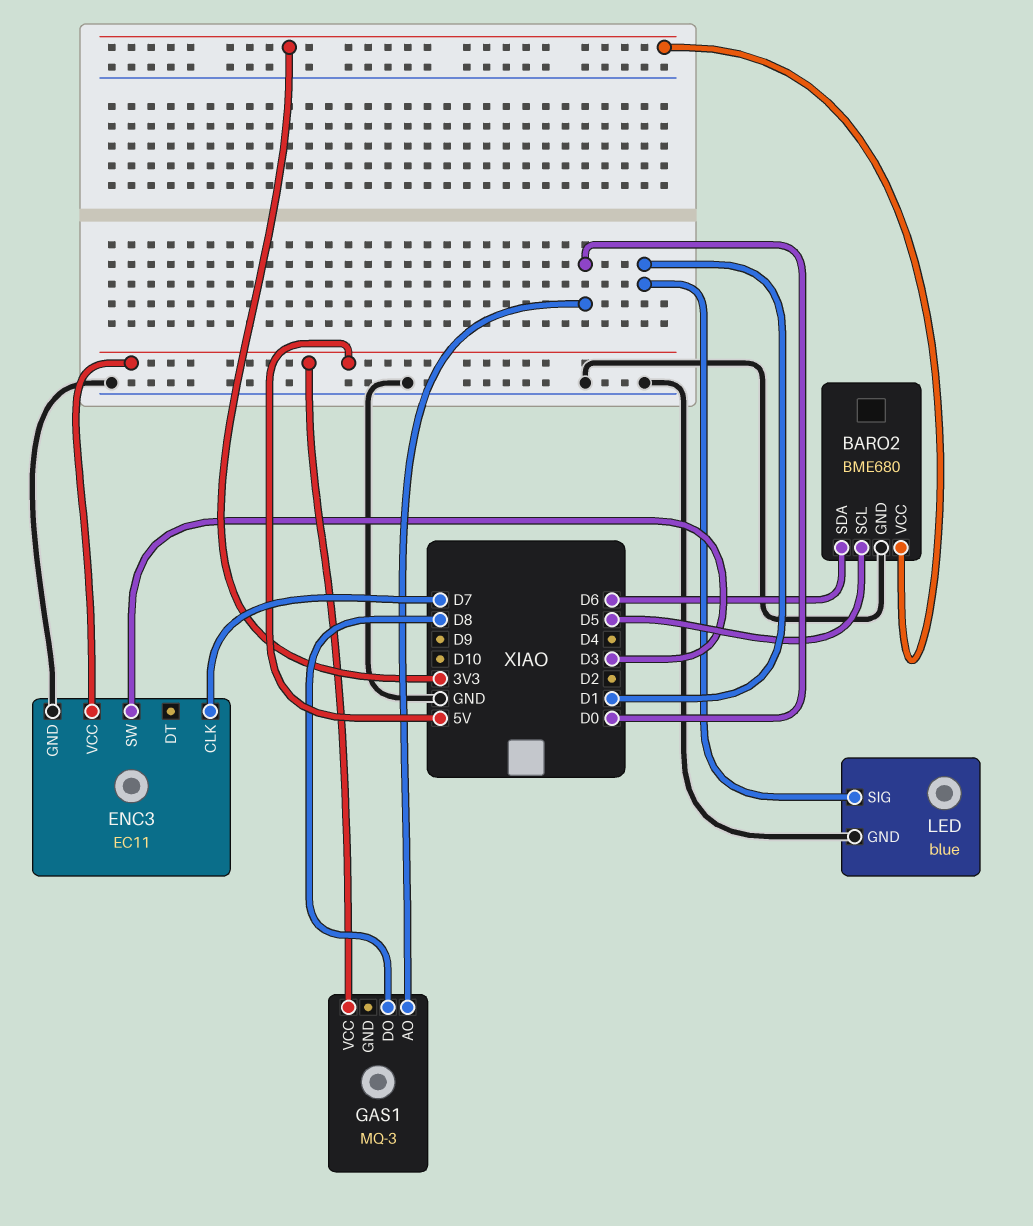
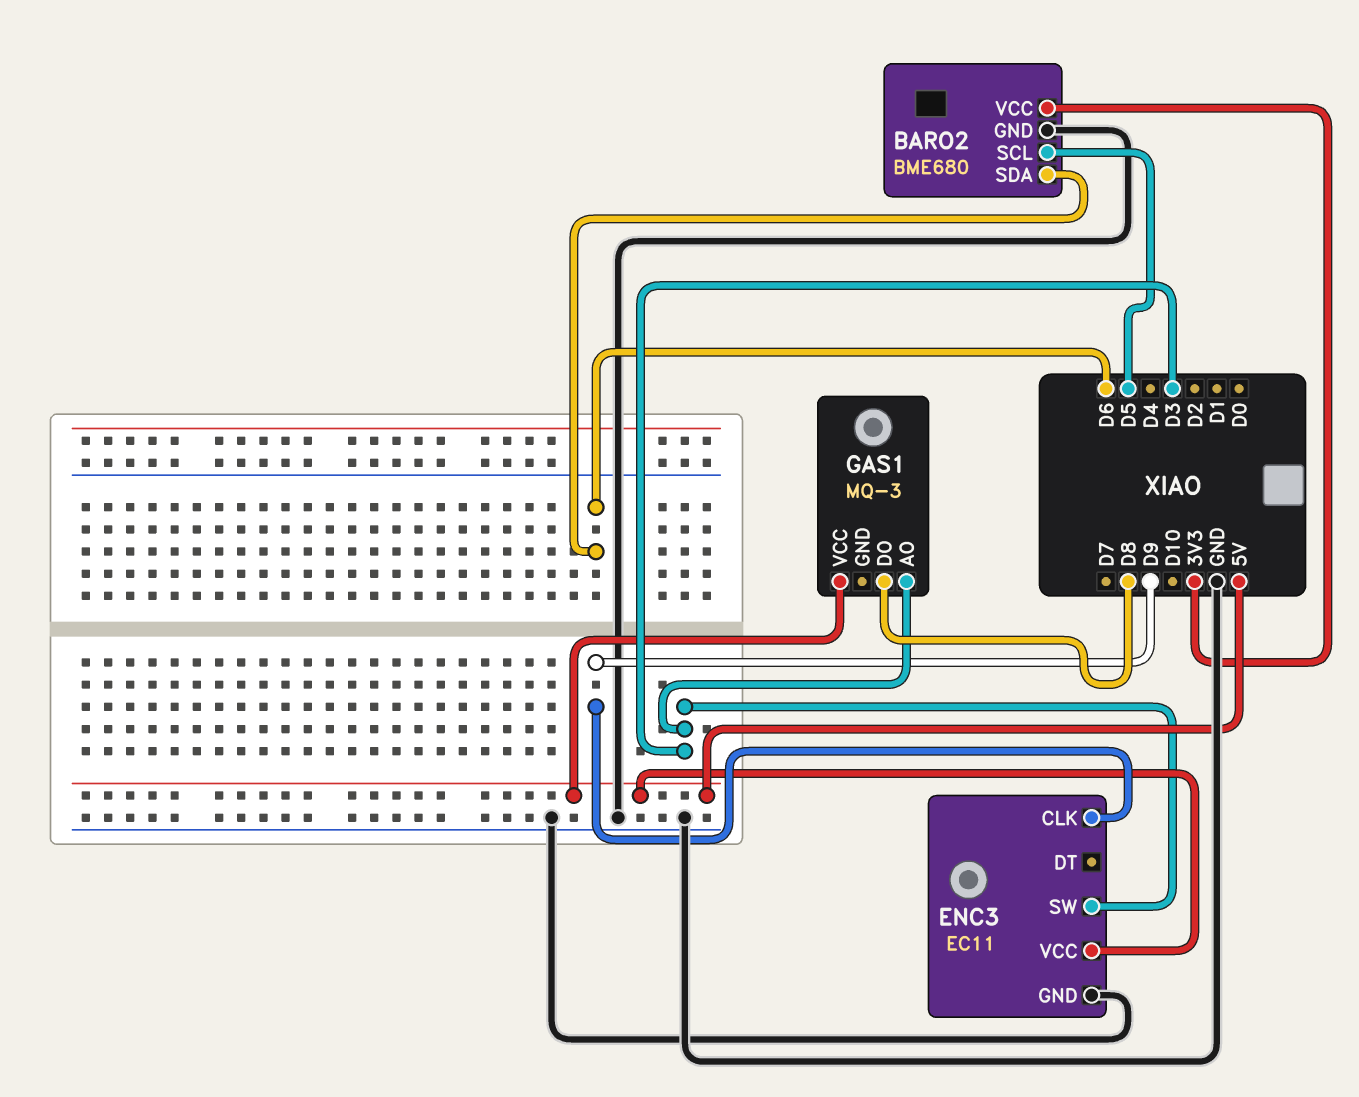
ENC3 pin CLK: D7 -> D9
GAS1 pin AO: D0 -> D3
LED: blue -> none
LED pin GND: GND -> none
LED pin SIG: D1 -> none

